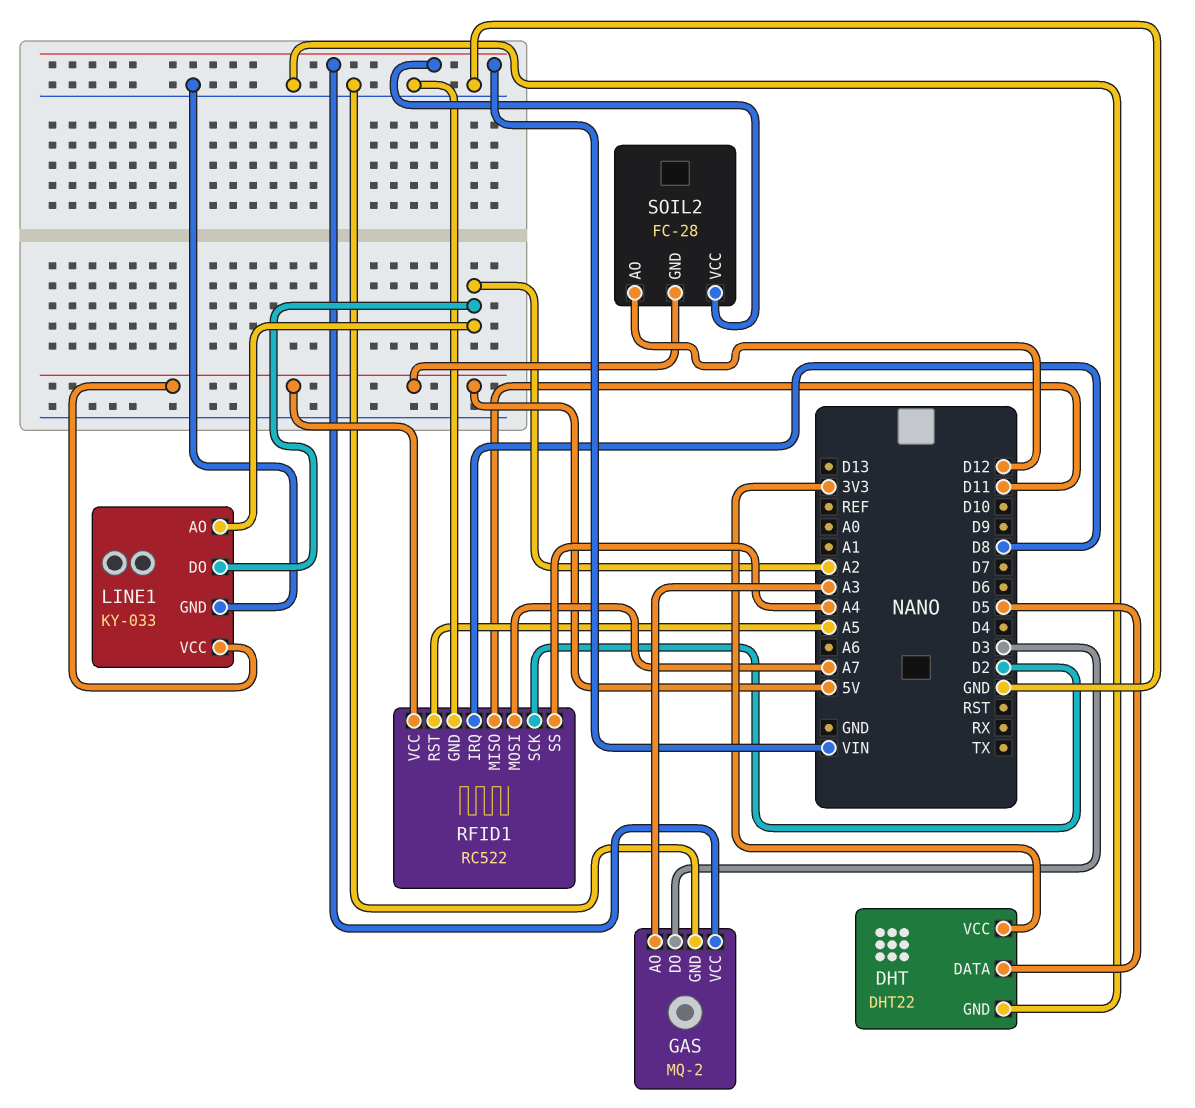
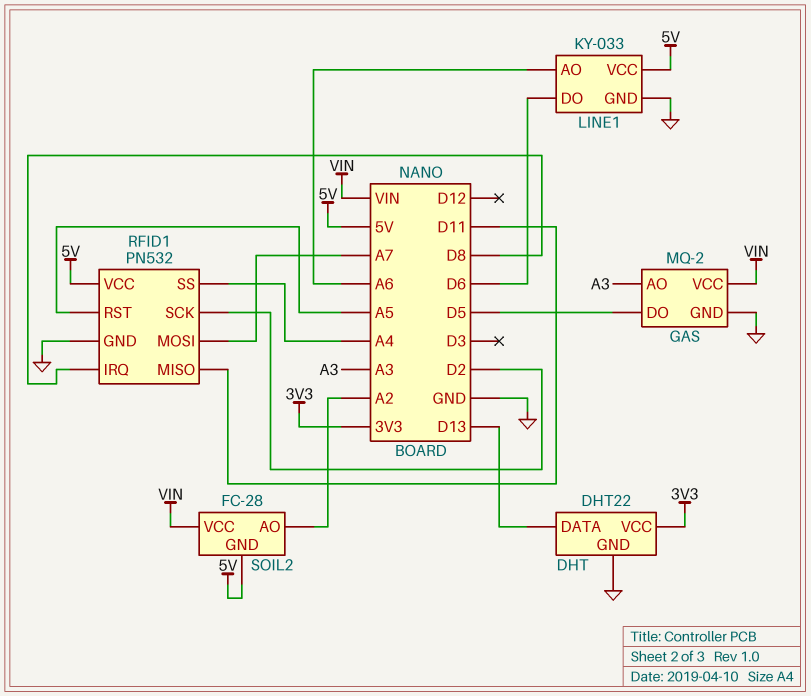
DHT pin DATA: D5 -> D13
GAS pin DO: D3 -> D5
LINE1 pin AO: A2 -> A6
LINE1 pin DO: A2 -> D6
RFID1: RC522 -> PN532
SOIL2 pin AO: D12 -> A2

